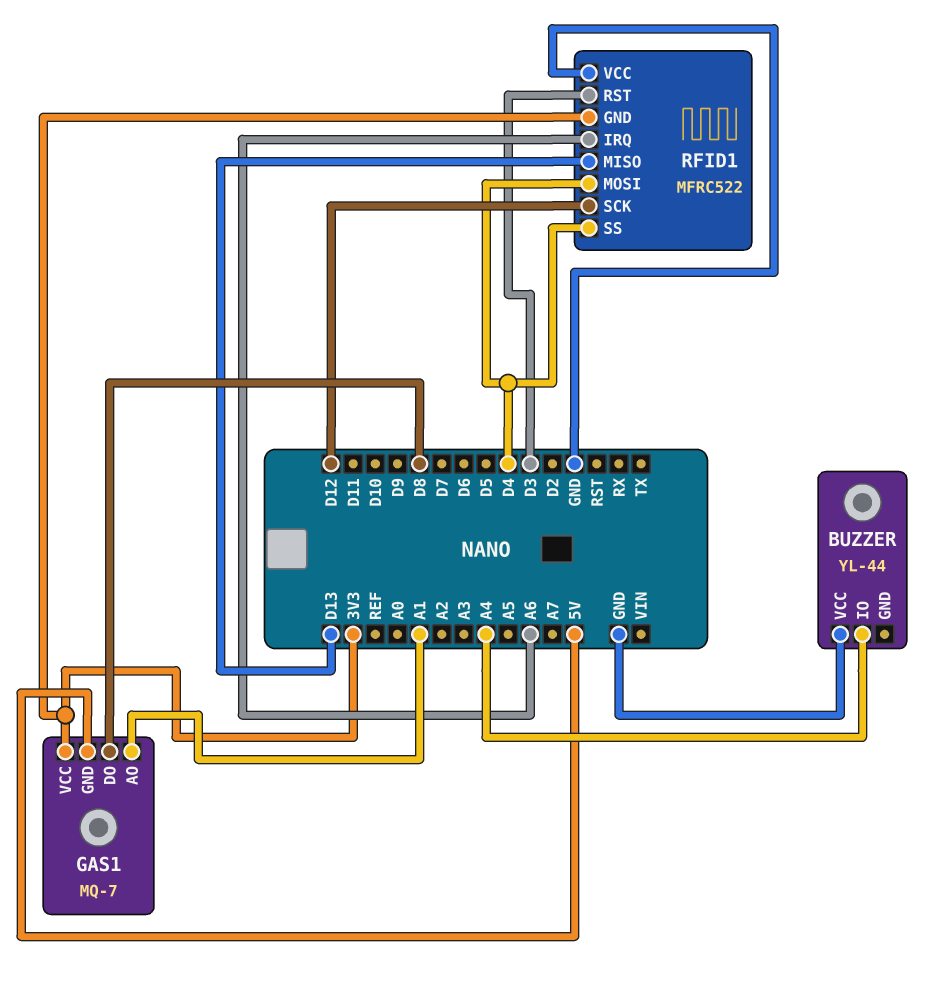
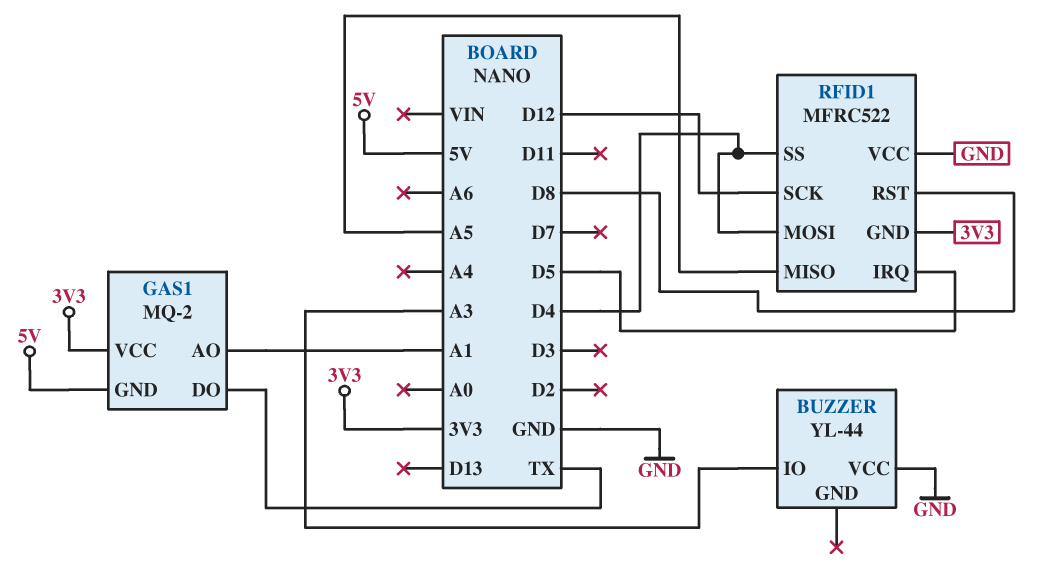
BUZZER pin IO: A4 -> A3
GAS1: MQ-7 -> MQ-2
GAS1 pin DO: D8 -> TX
RFID1 pin IRQ: A6 -> D5
RFID1 pin MISO: D13 -> A5
RFID1 pin RST: D3 -> D8

